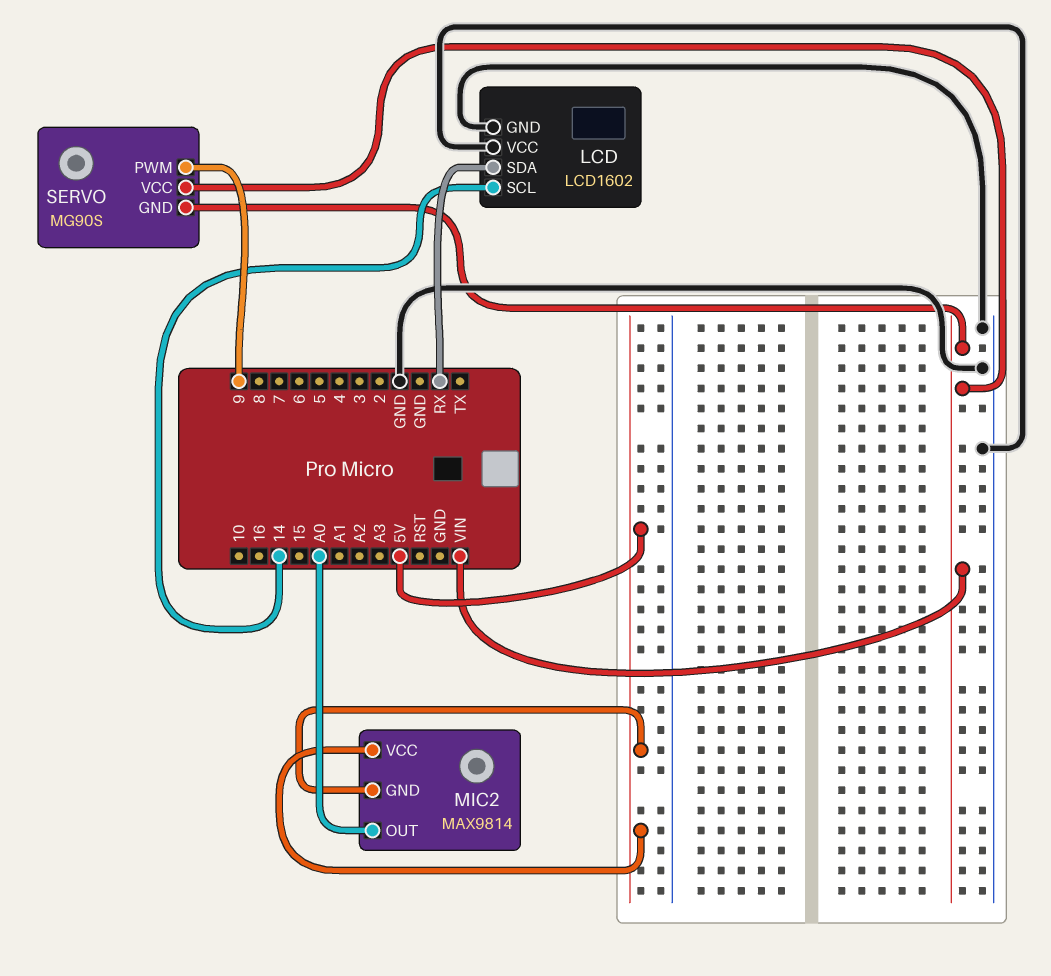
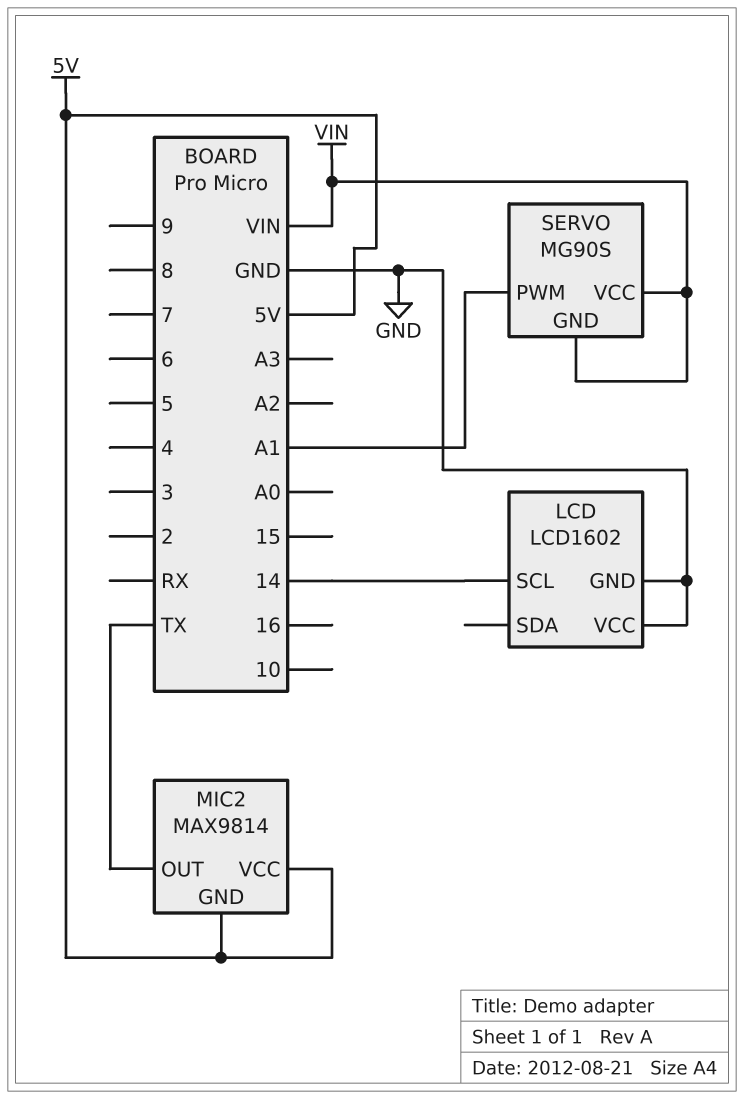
LCD pin SDA: RX -> none
MIC2 pin OUT: A0 -> TX
SERVO pin PWM: 9 -> A1

